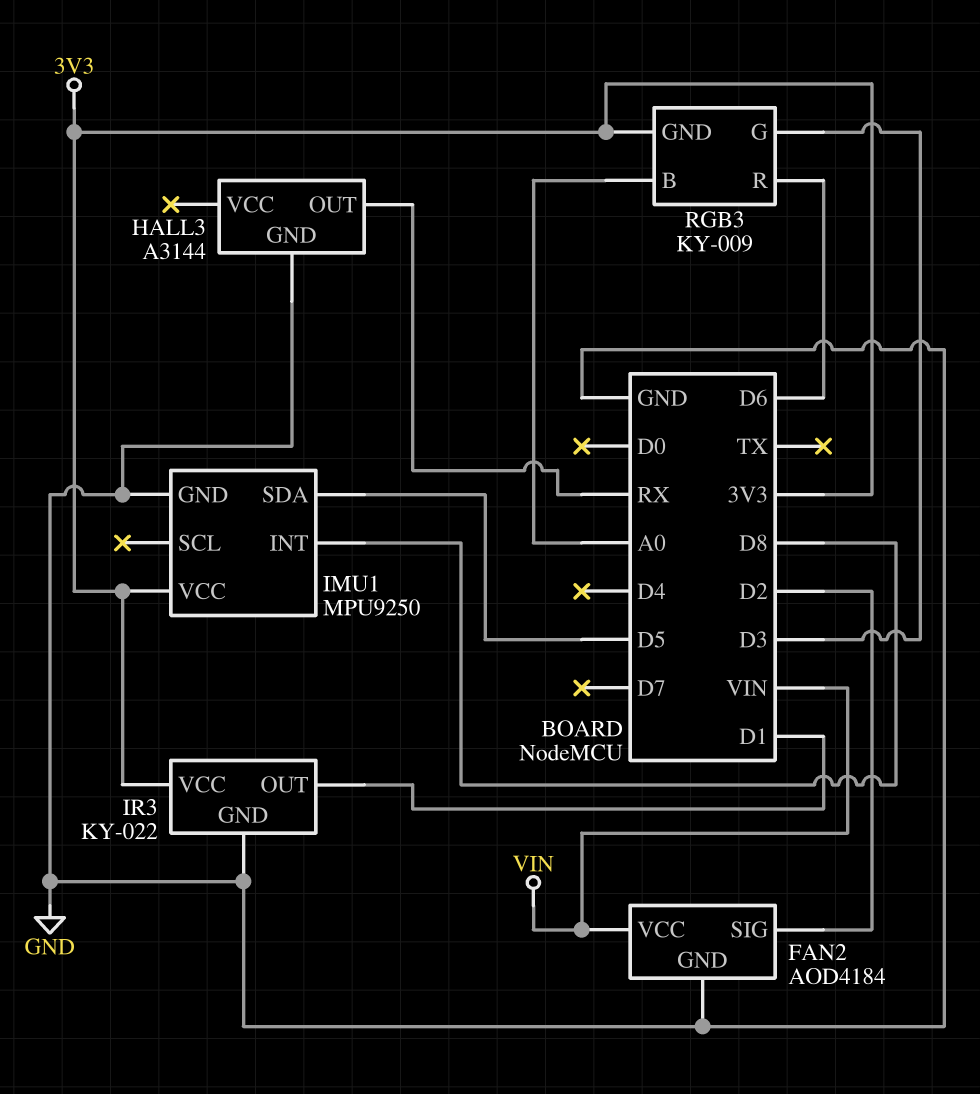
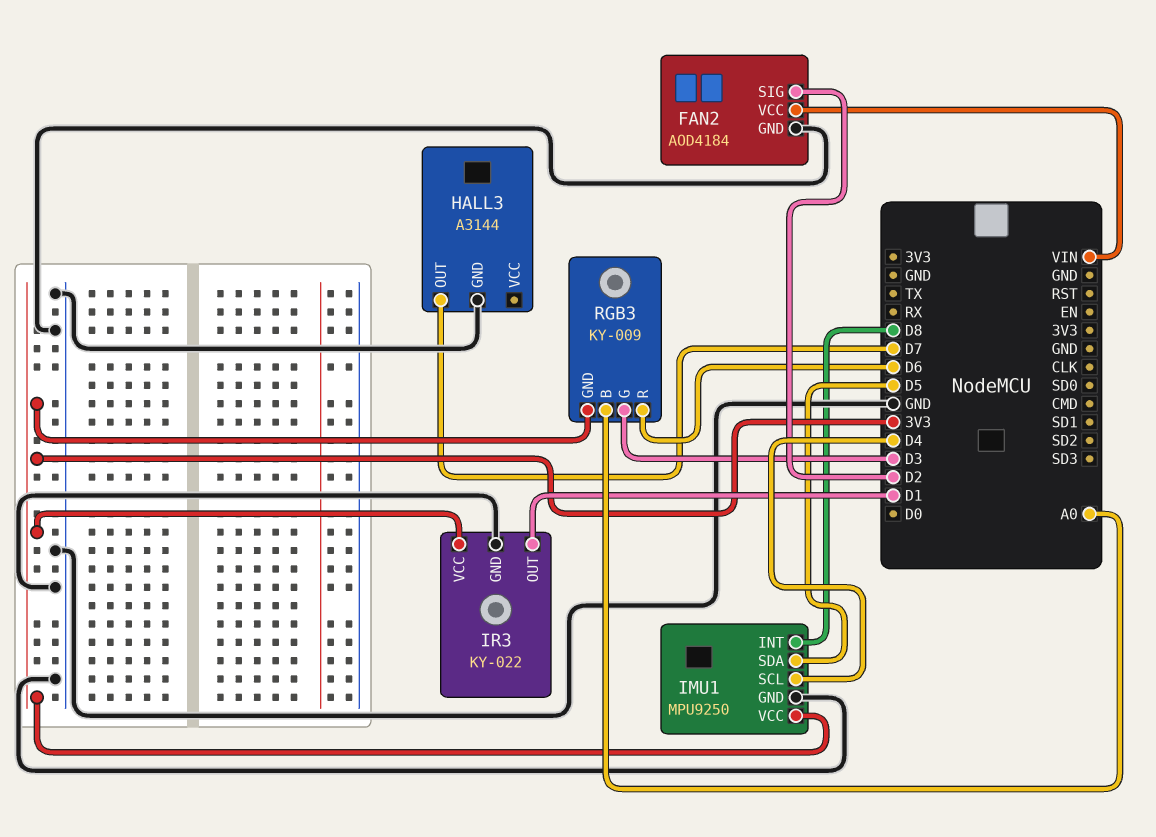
HALL3 pin OUT: RX -> D7
IMU1 pin SCL: none -> D4

